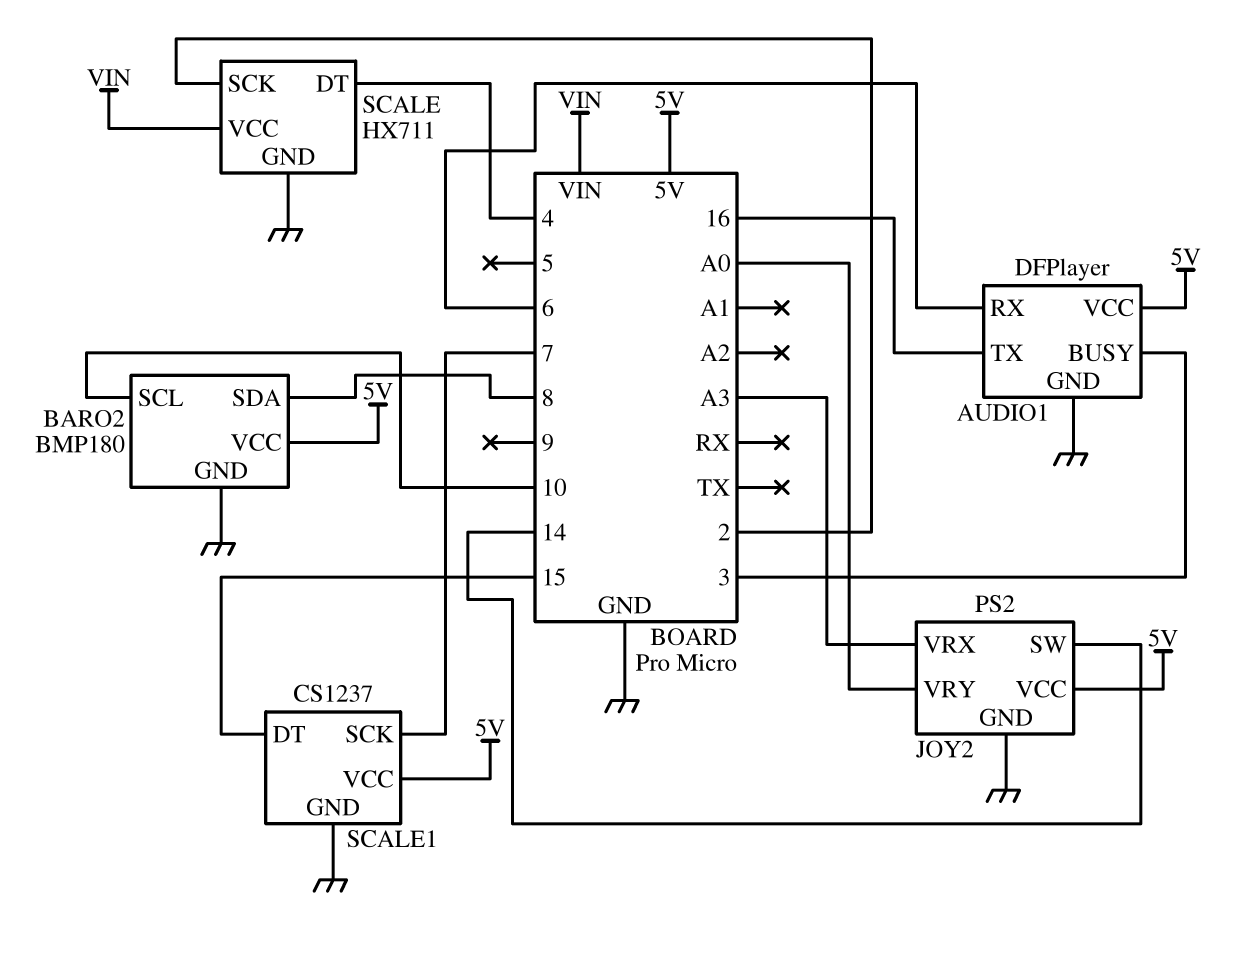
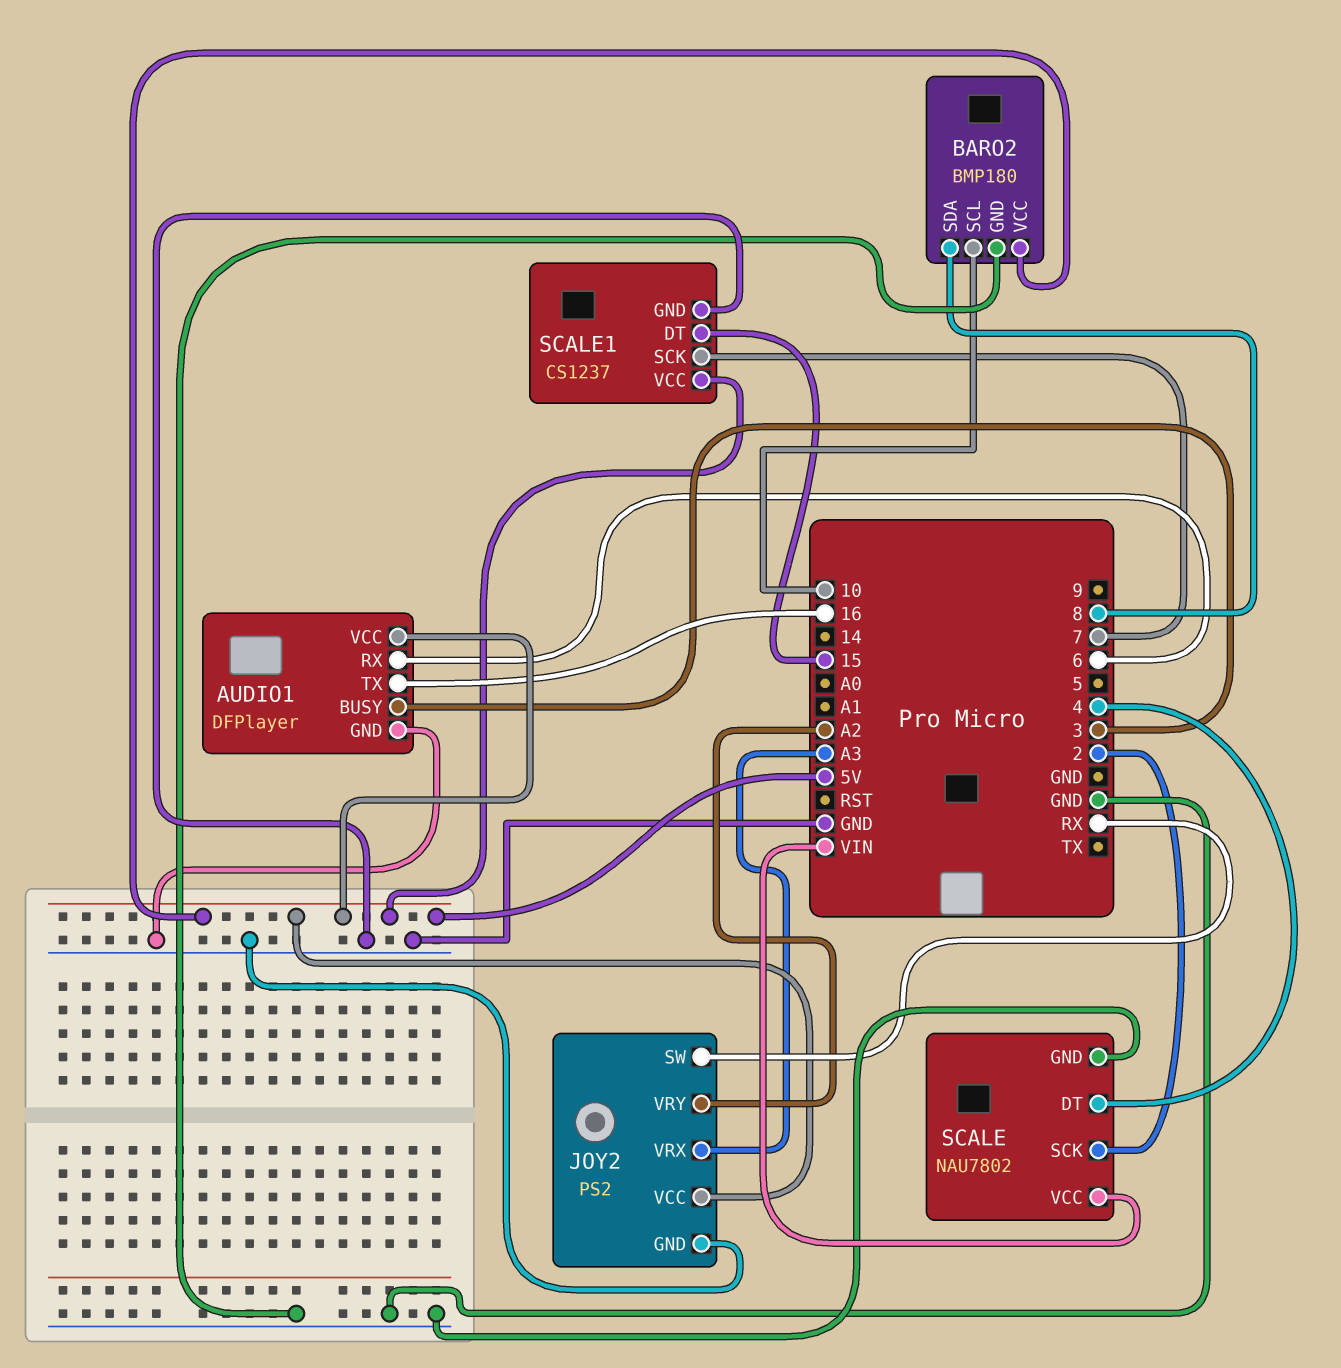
JOY2 pin SW: 14 -> RX
JOY2 pin VRY: A0 -> A2
SCALE: HX711 -> NAU7802

